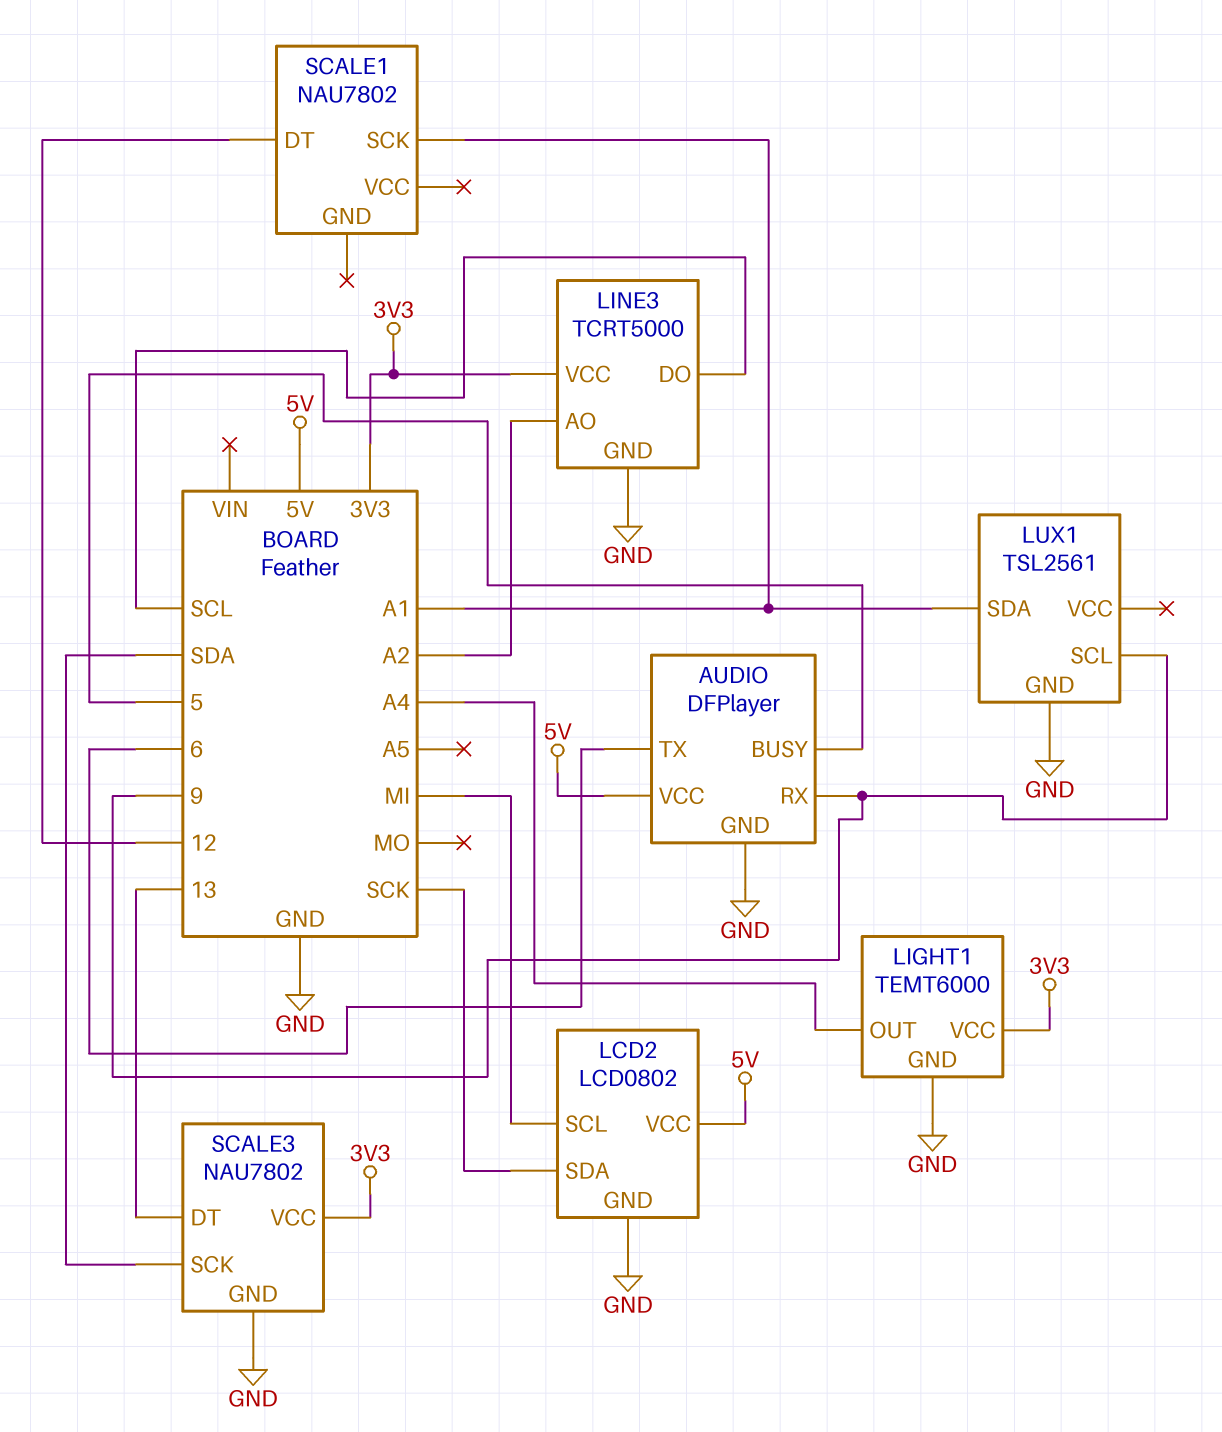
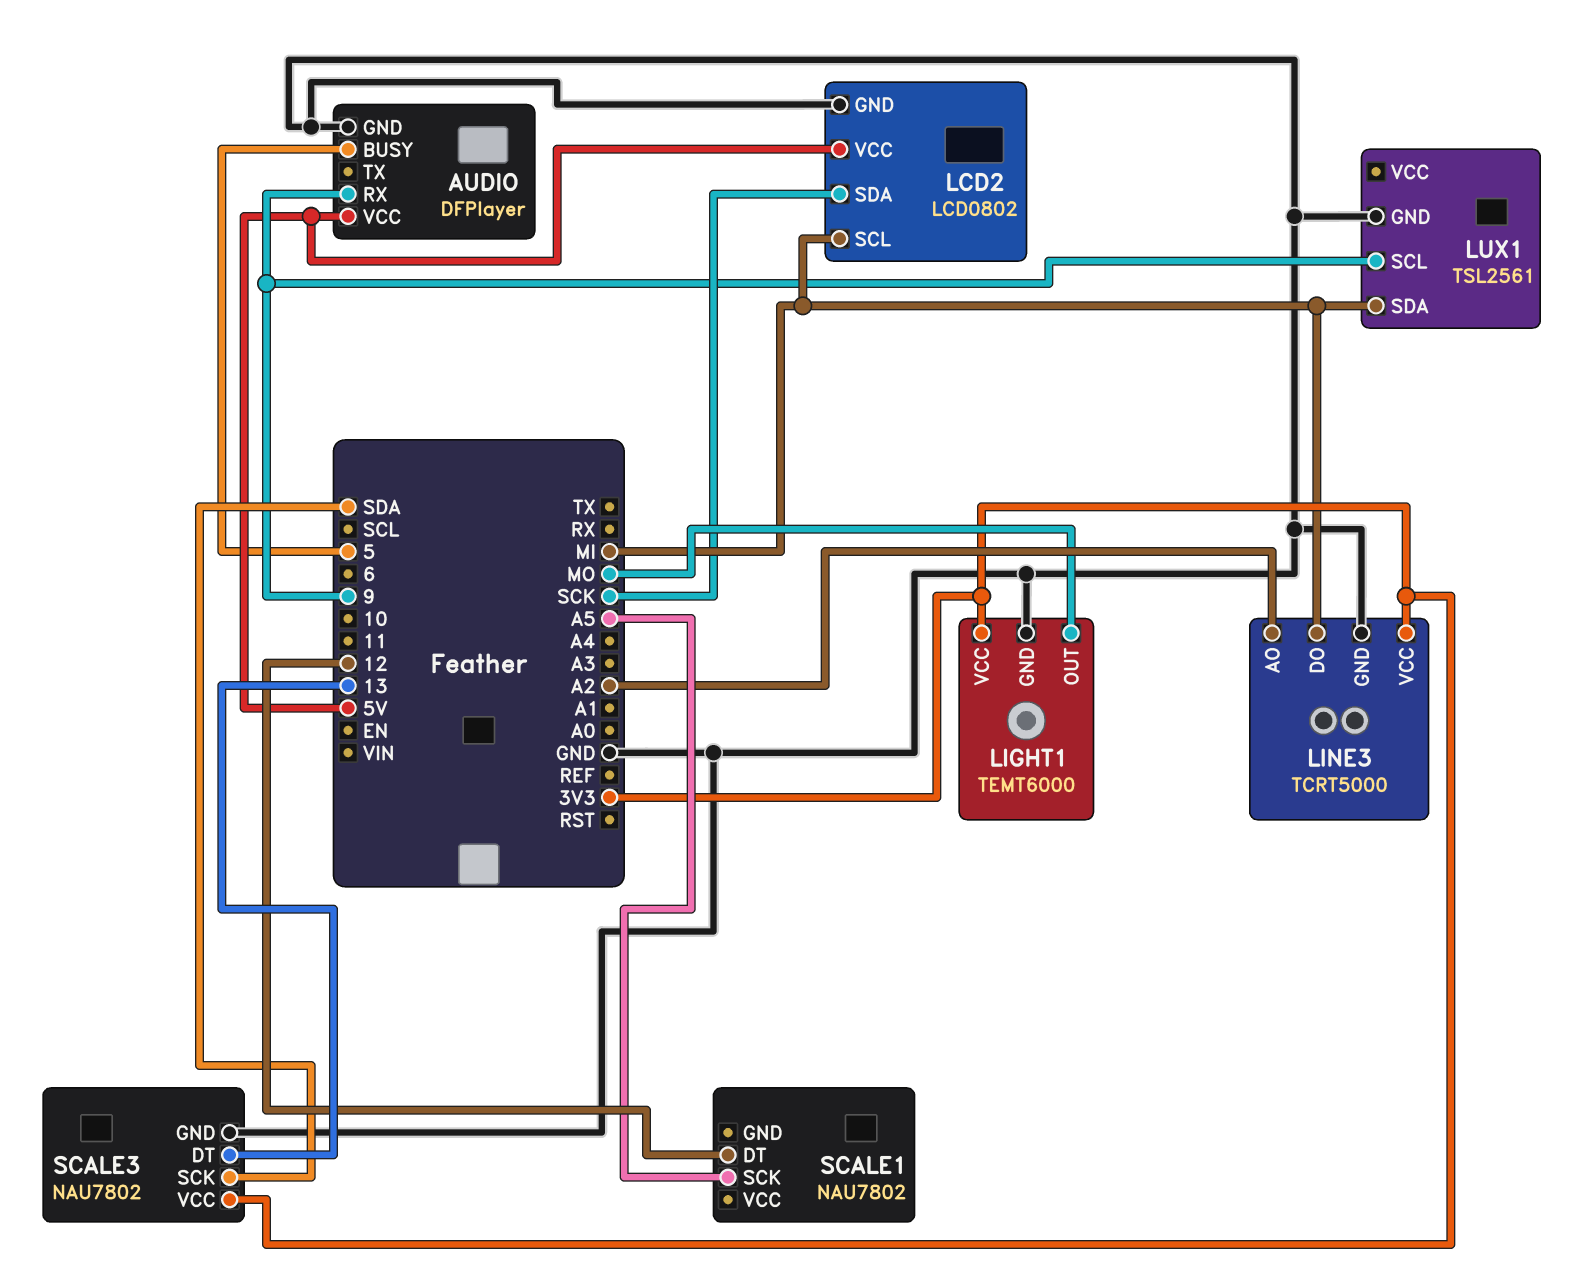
AUDIO pin TX: 6 -> none
LIGHT1 pin OUT: A4 -> MO
LINE3 pin DO: SCL -> MI
LUX1 pin SDA: A1 -> MI
SCALE1 pin SCK: A1 -> A5

